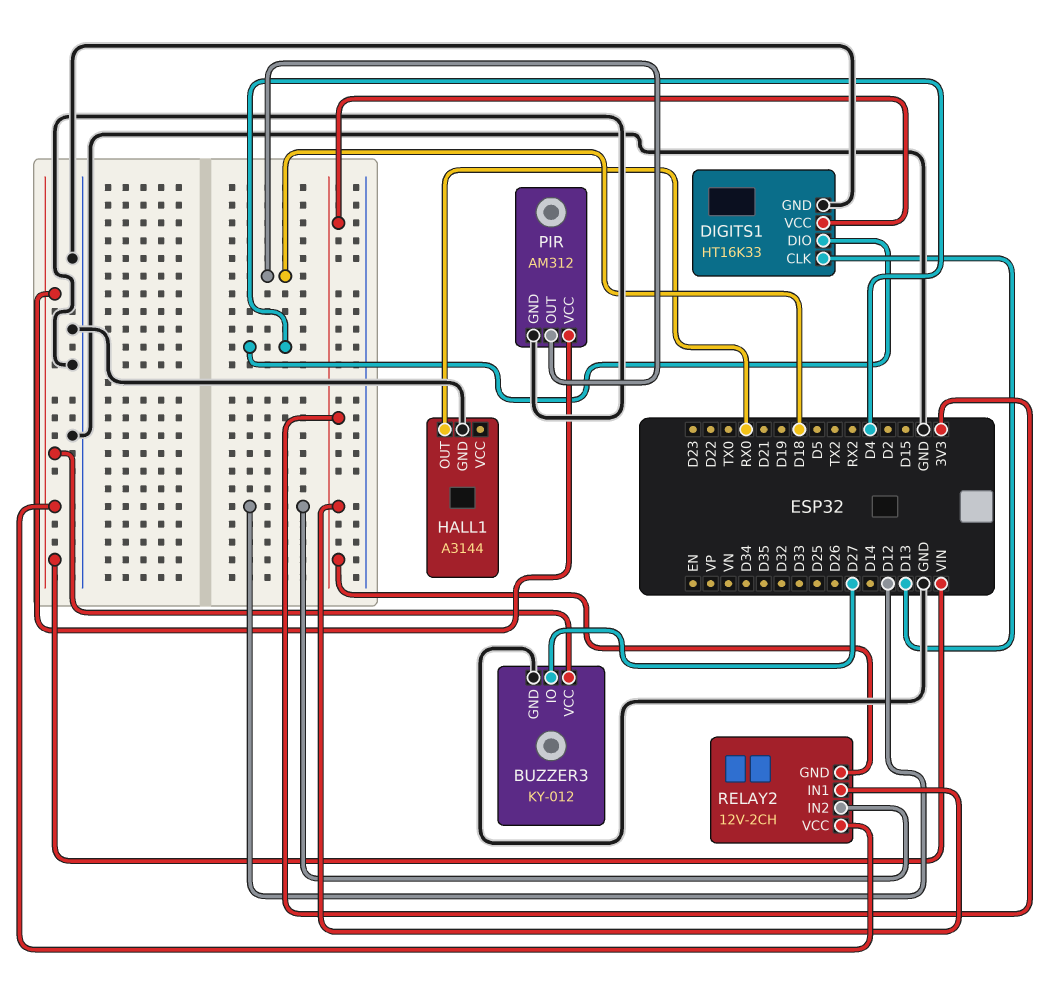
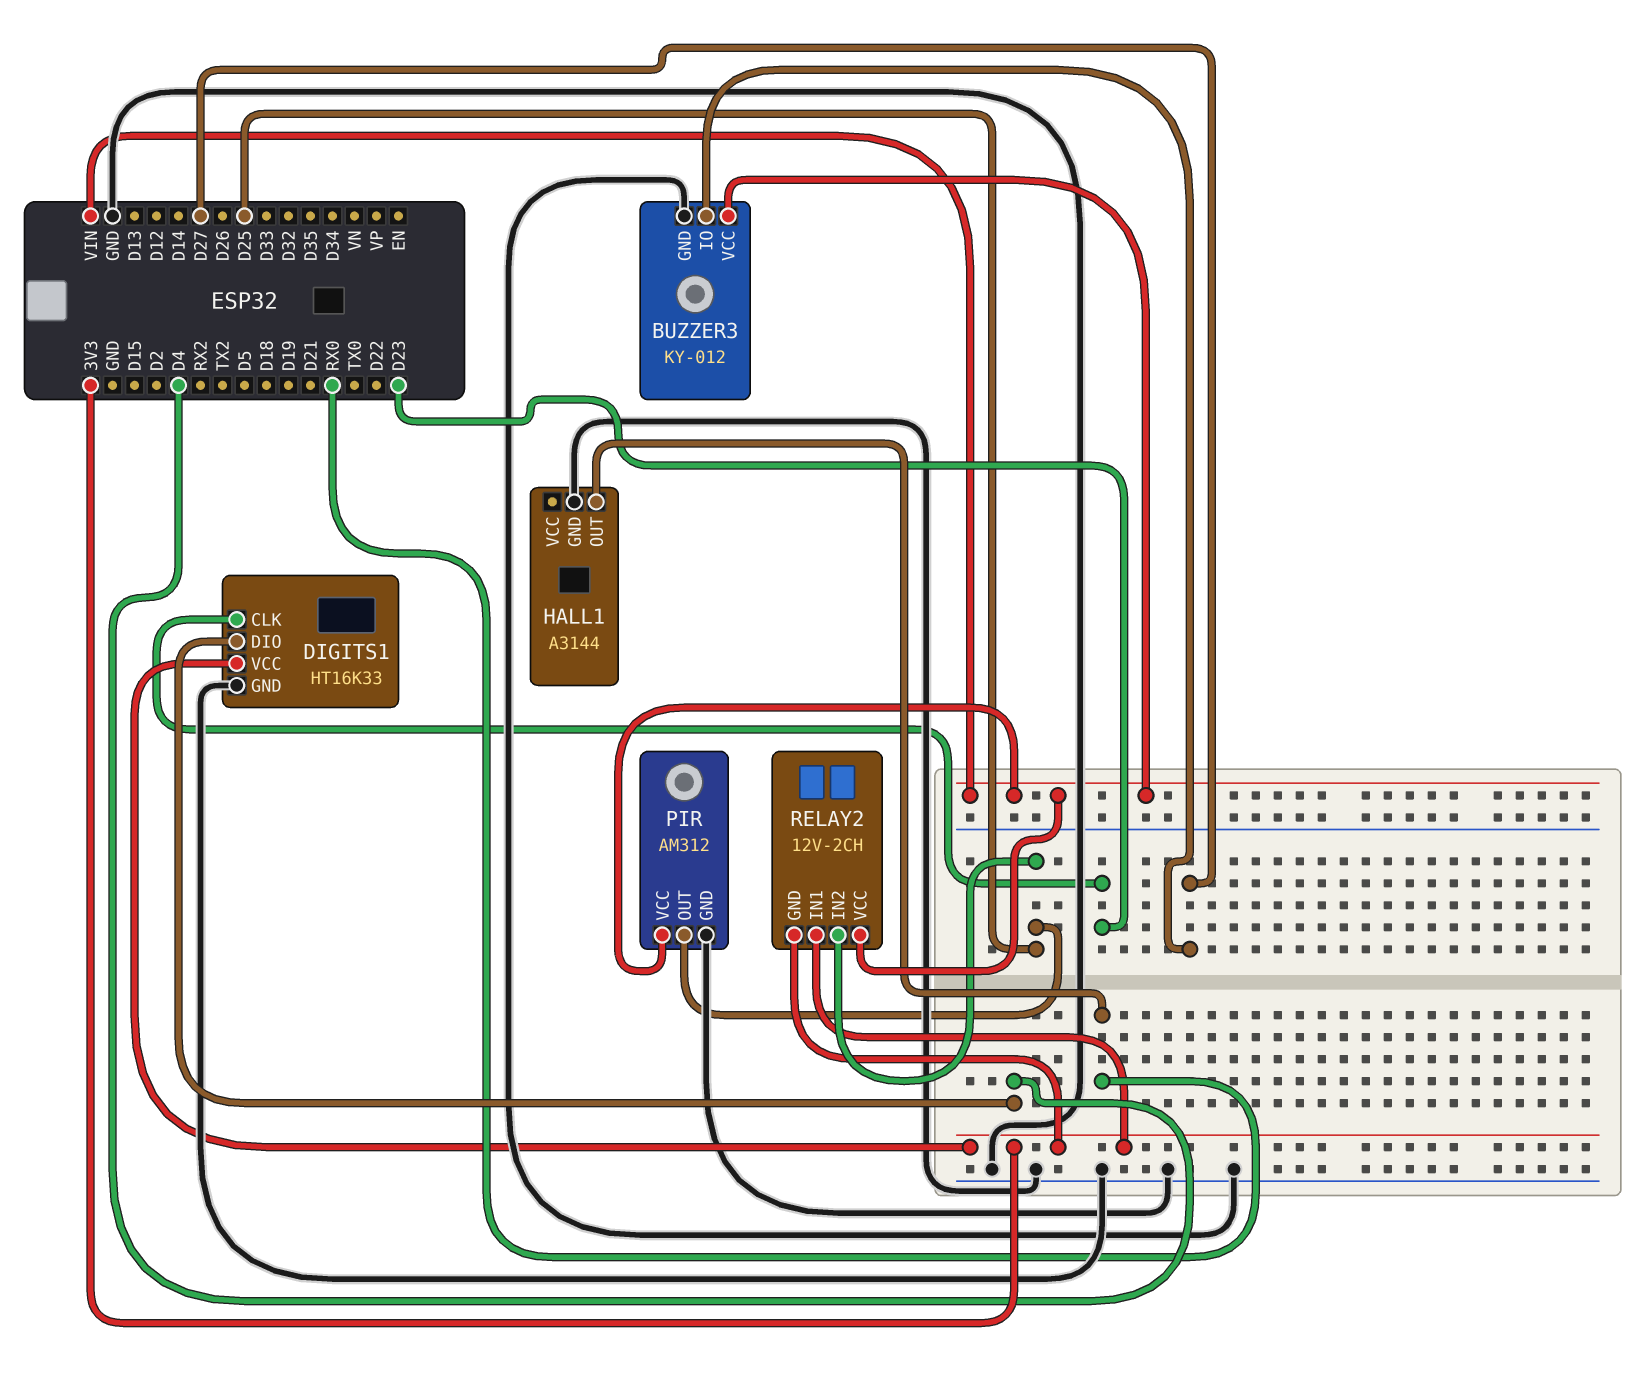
DIGITS1 pin CLK: D13 -> D23
PIR pin OUT: D18 -> D25
RELAY2 pin IN2: D12 -> D25

